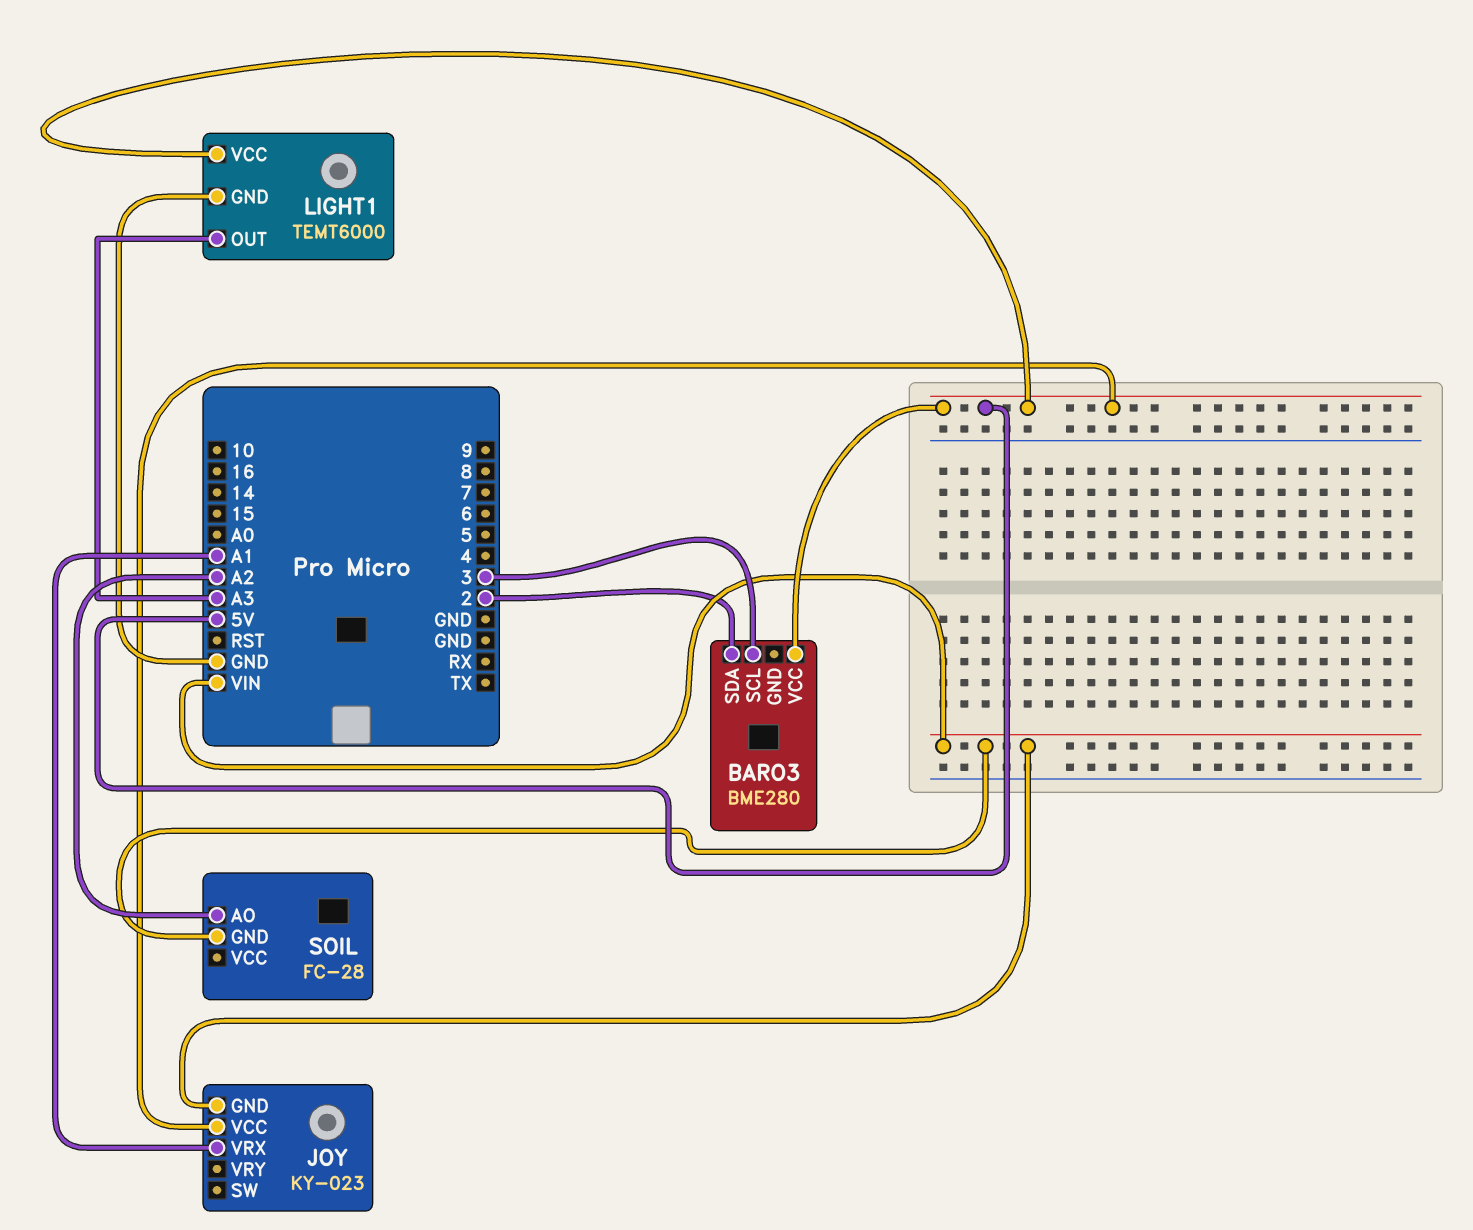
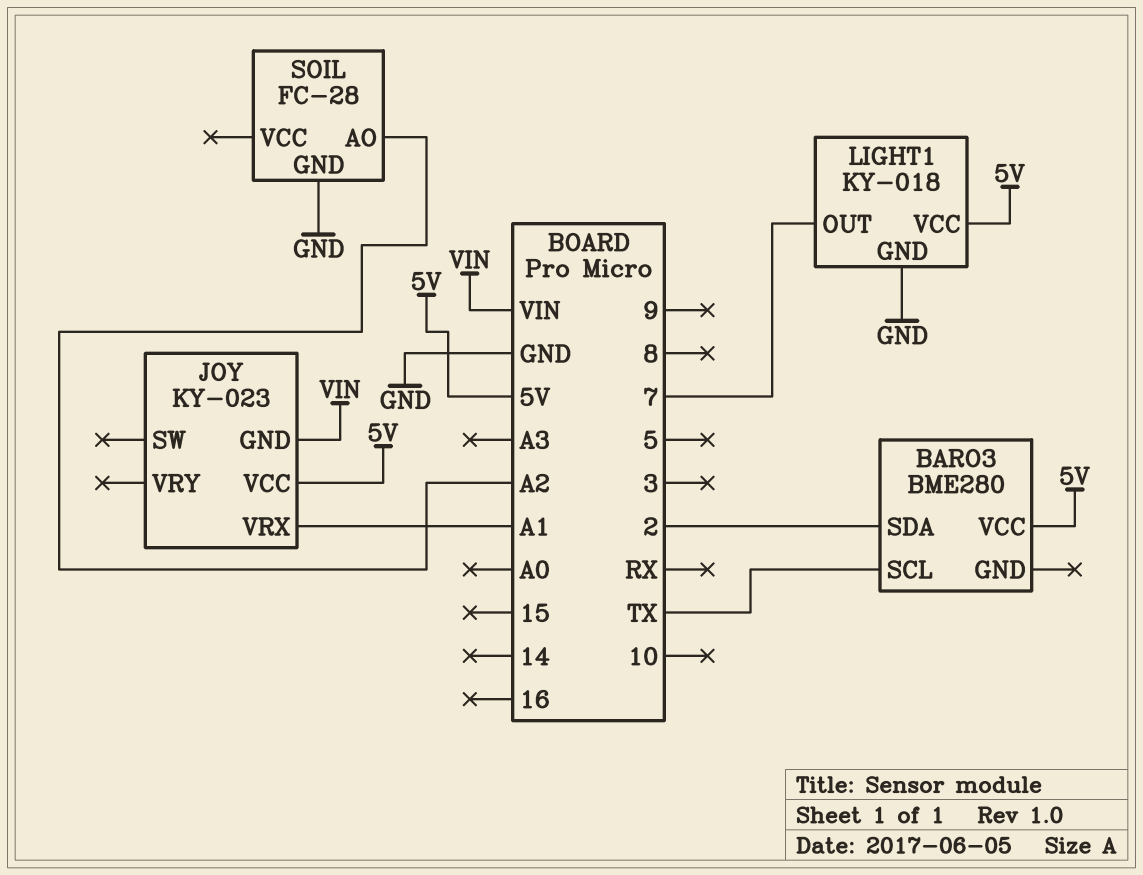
BARO3 pin SCL: 3 -> TX
LIGHT1: TEMT6000 -> KY-018
LIGHT1 pin OUT: A3 -> 7
SOIL pin GND: VIN -> GND

